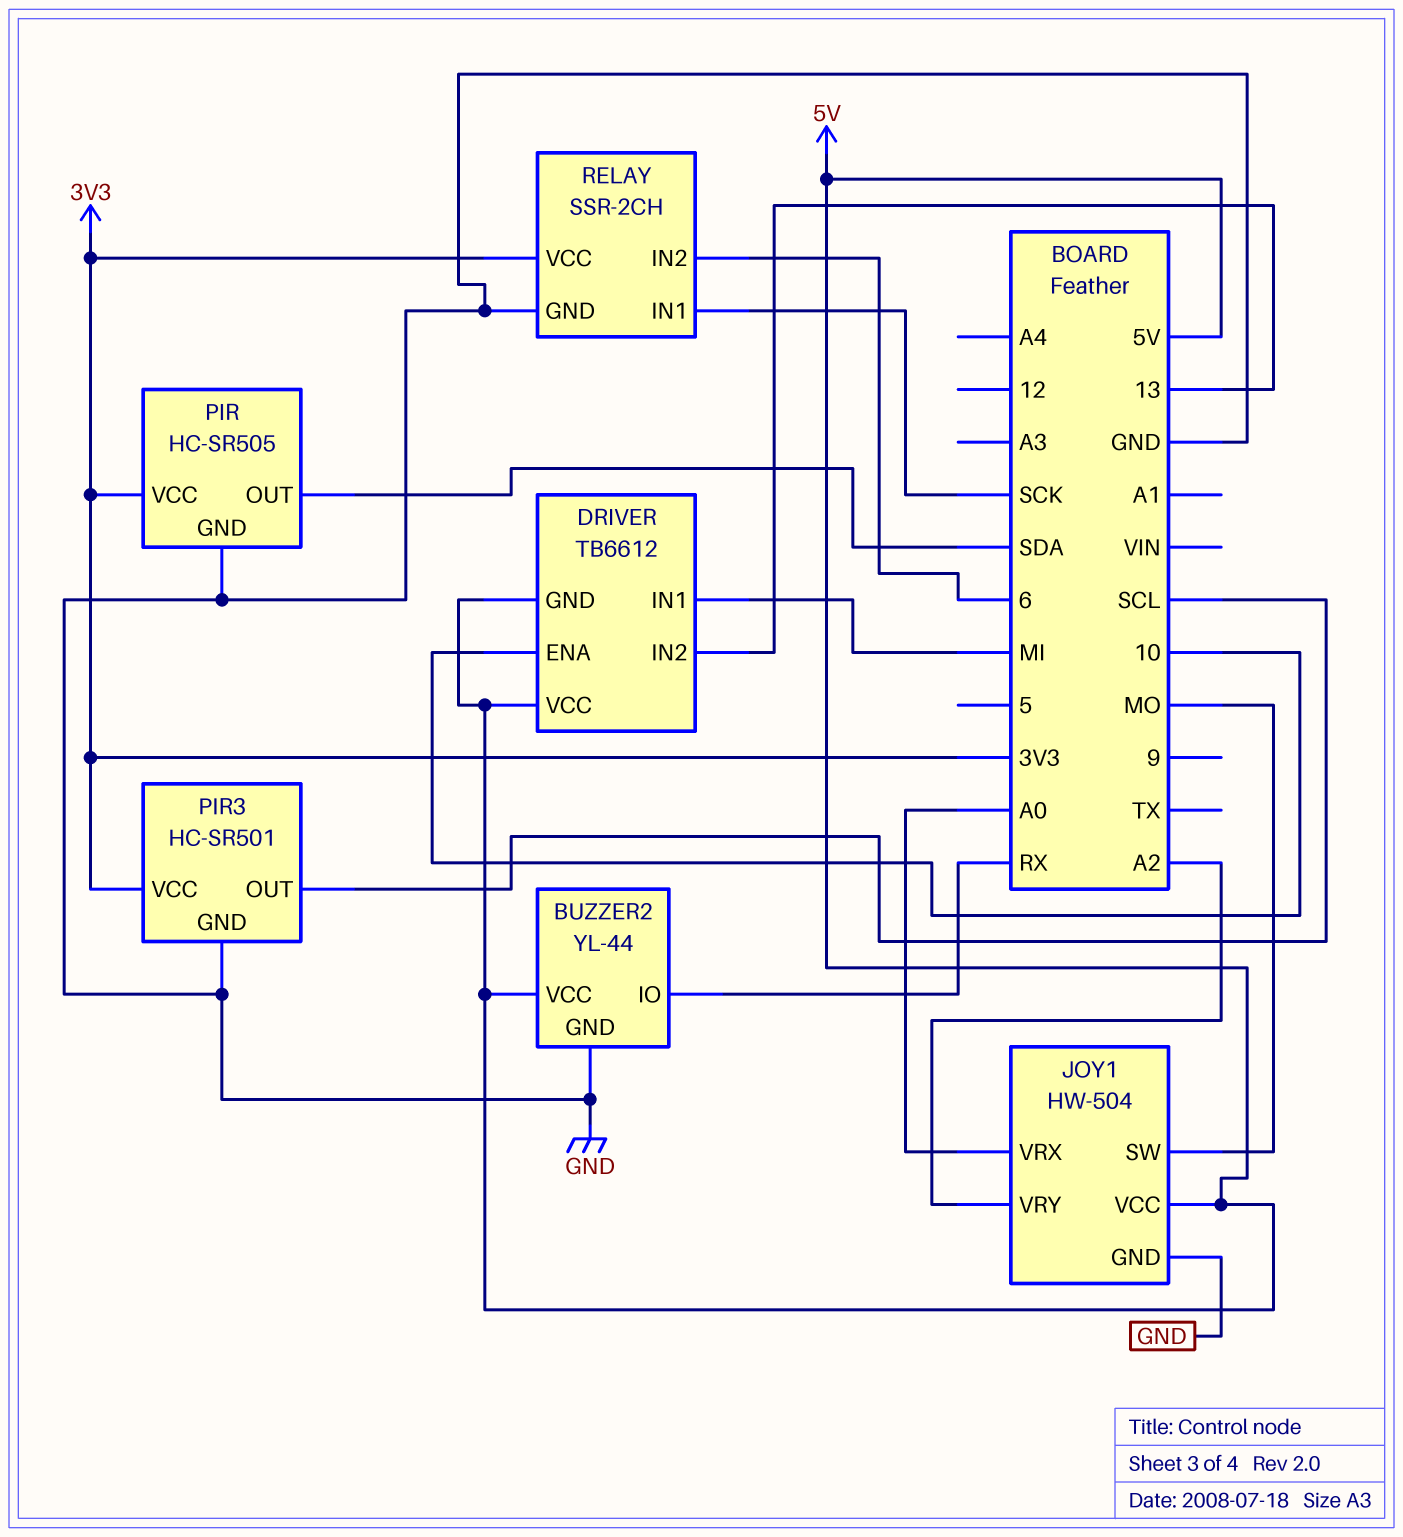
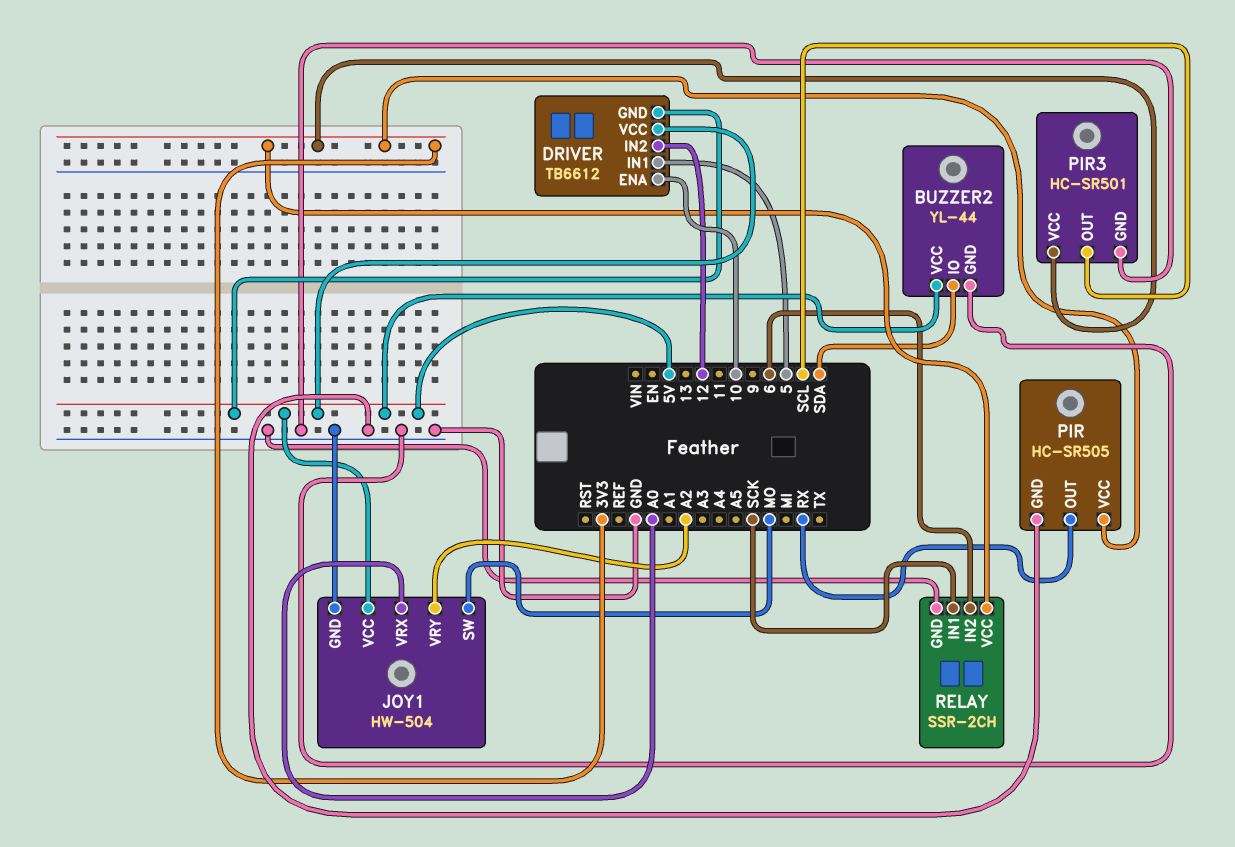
BUZZER2 pin IO: RX -> SDA
DRIVER pin IN1: MI -> 5
DRIVER pin IN2: 13 -> 12
PIR pin OUT: SDA -> RX

